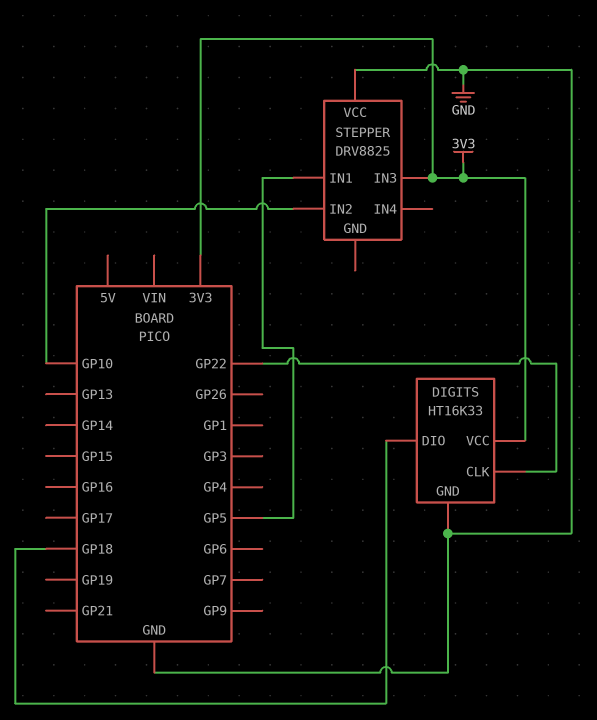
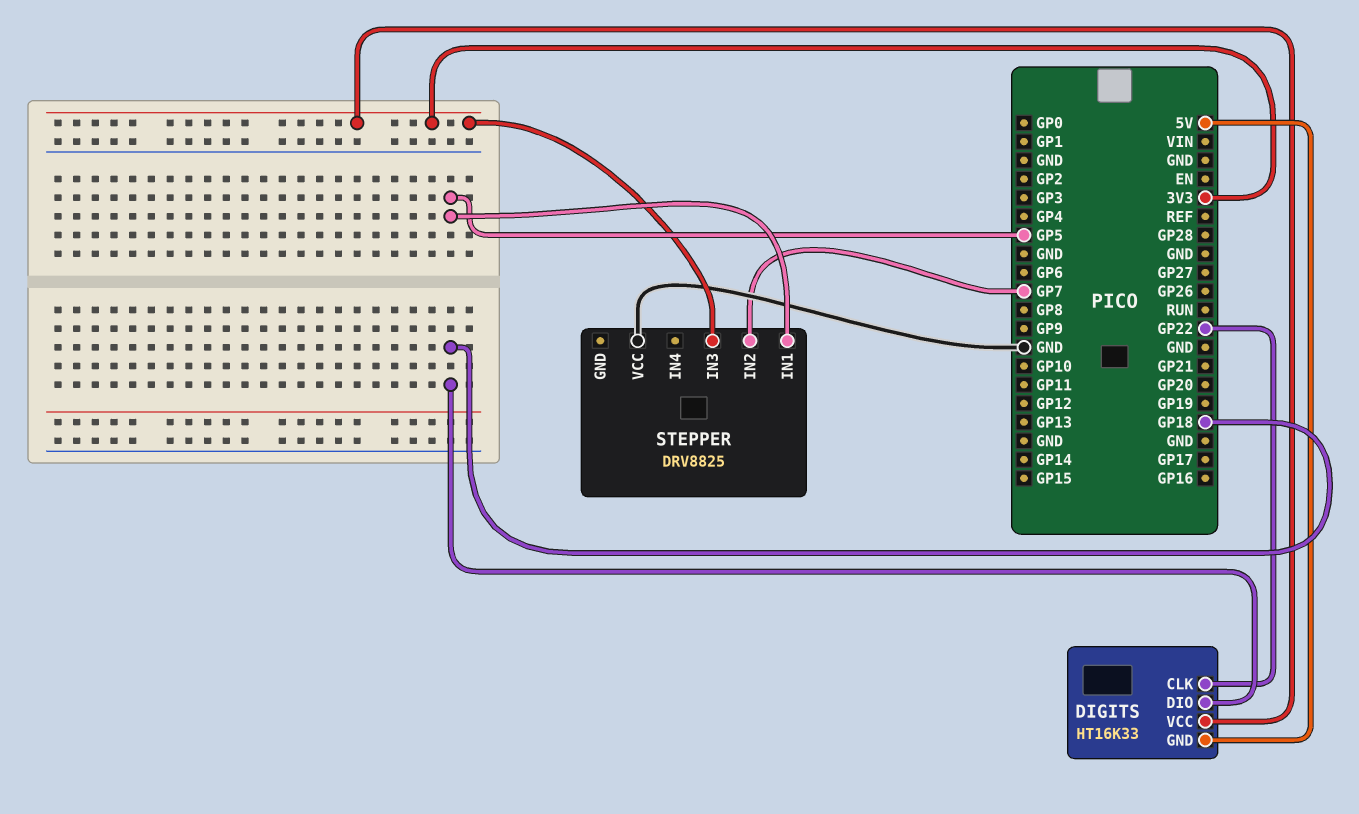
DIGITS pin GND: GND -> 5V
STEPPER pin IN2: GP10 -> GP7

